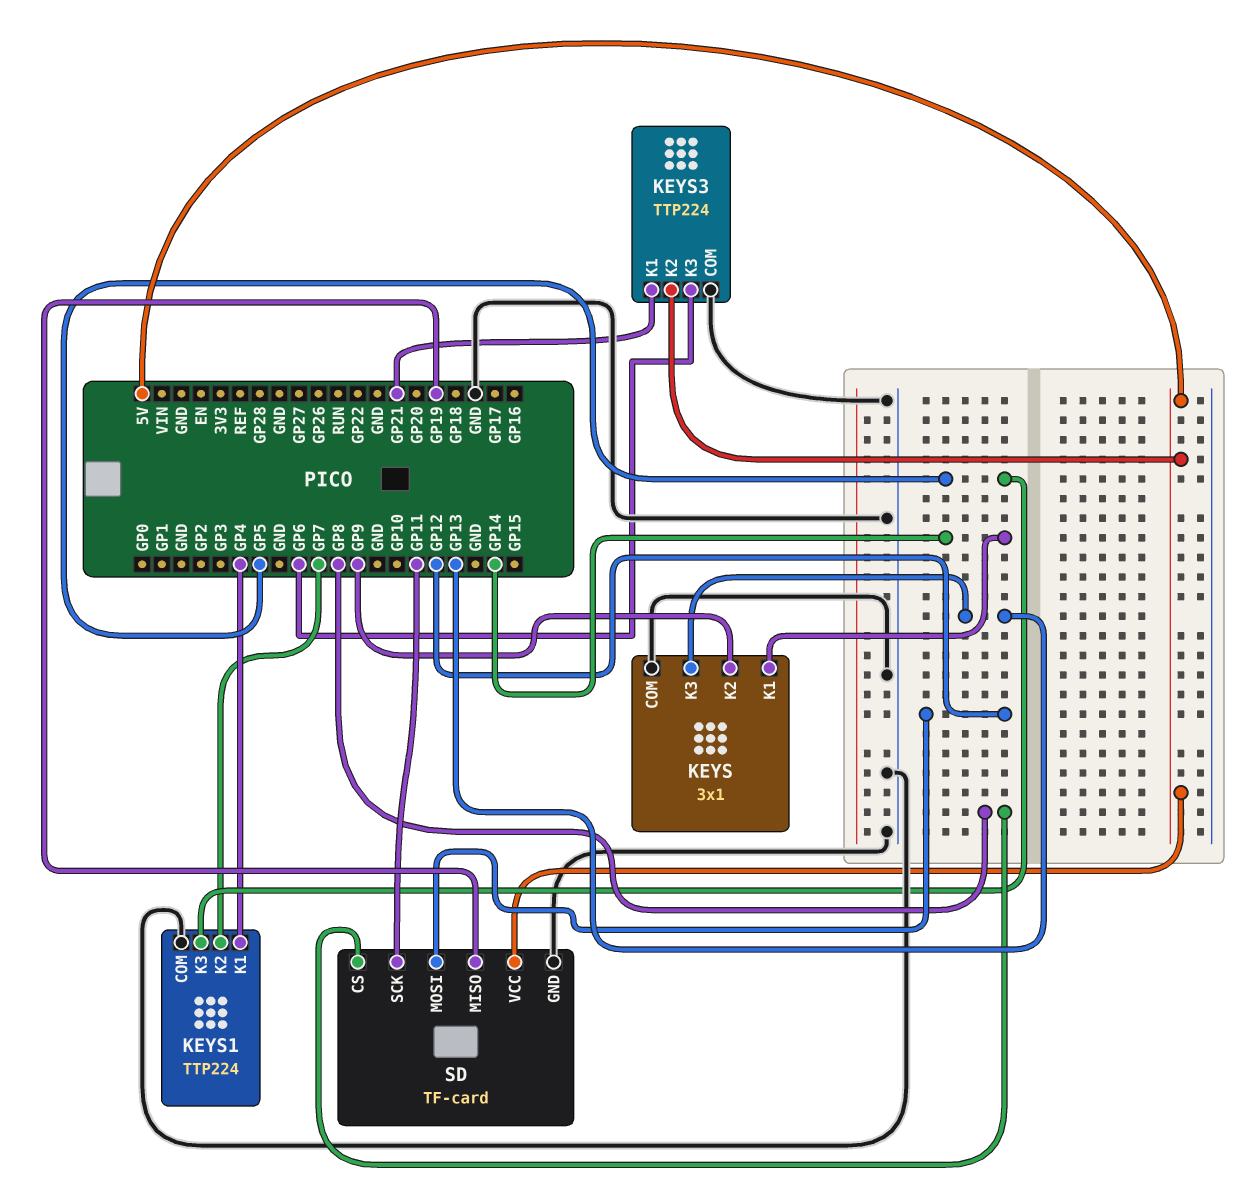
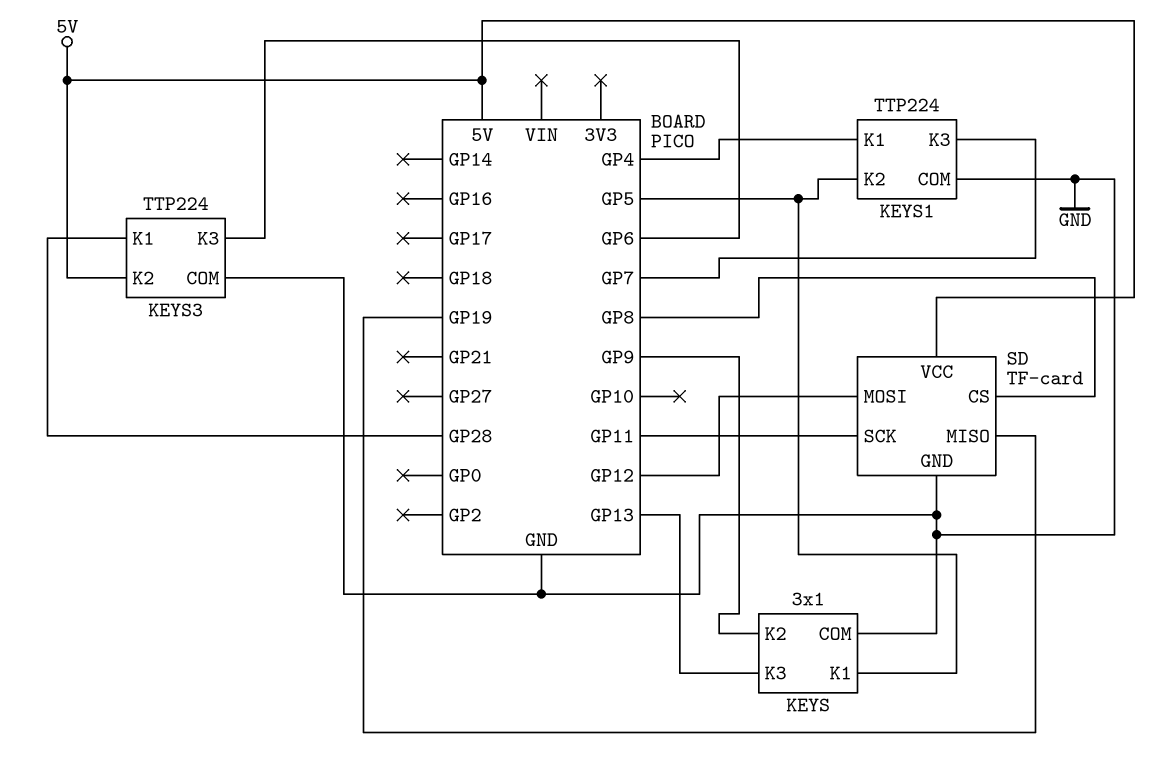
KEYS pin K1: GP14 -> GP5
KEYS1 pin K2: GP7 -> GP5
KEYS1 pin K3: GP5 -> GP7
KEYS3 pin K1: GP21 -> GP28

